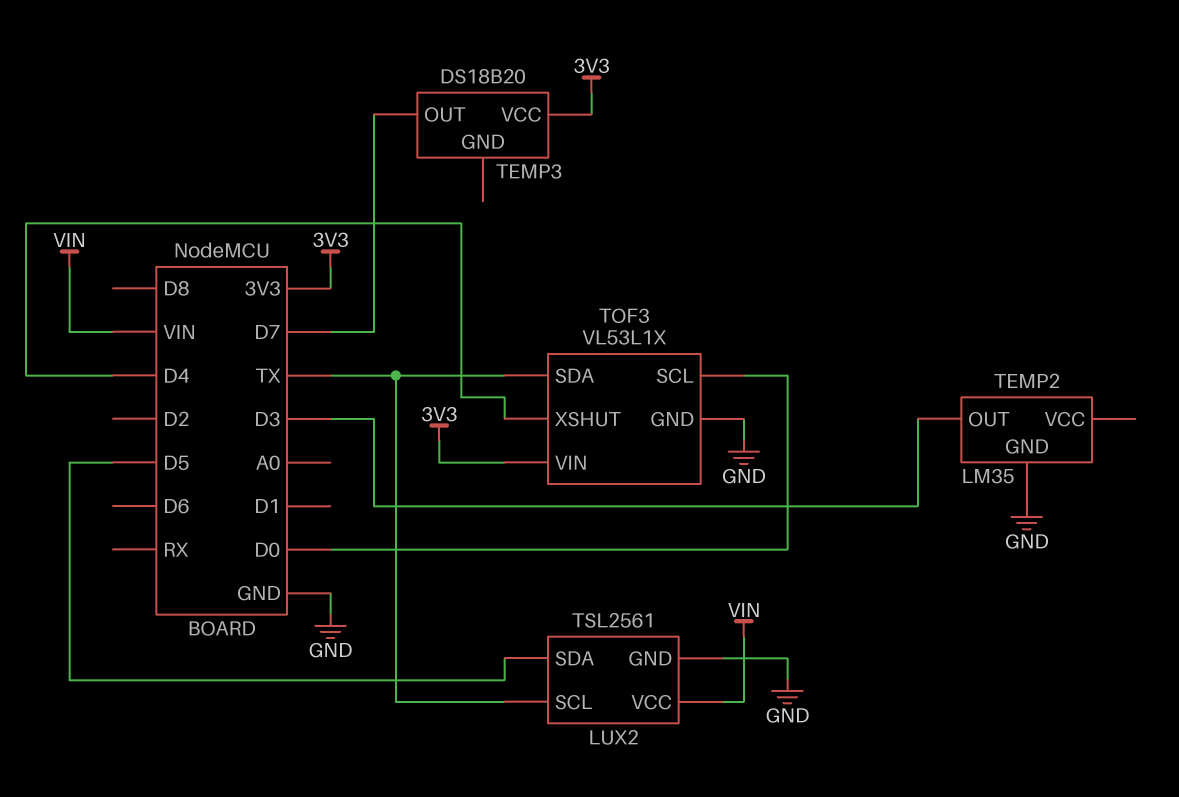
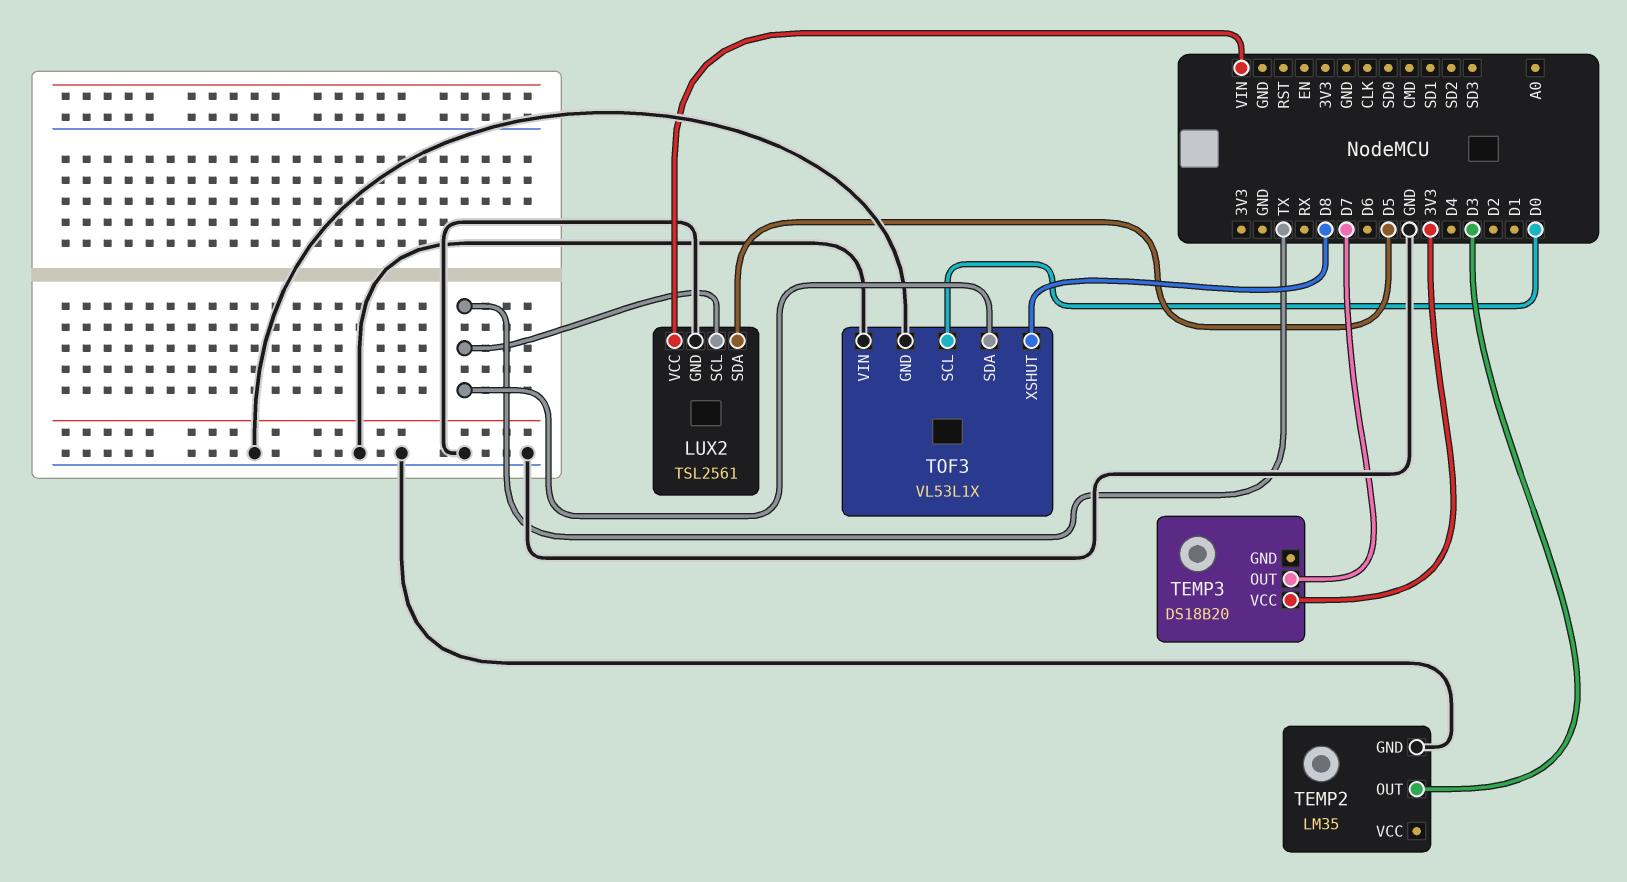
TOF3 pin VIN: 3V3 -> GND
TOF3 pin XSHUT: D4 -> D8

